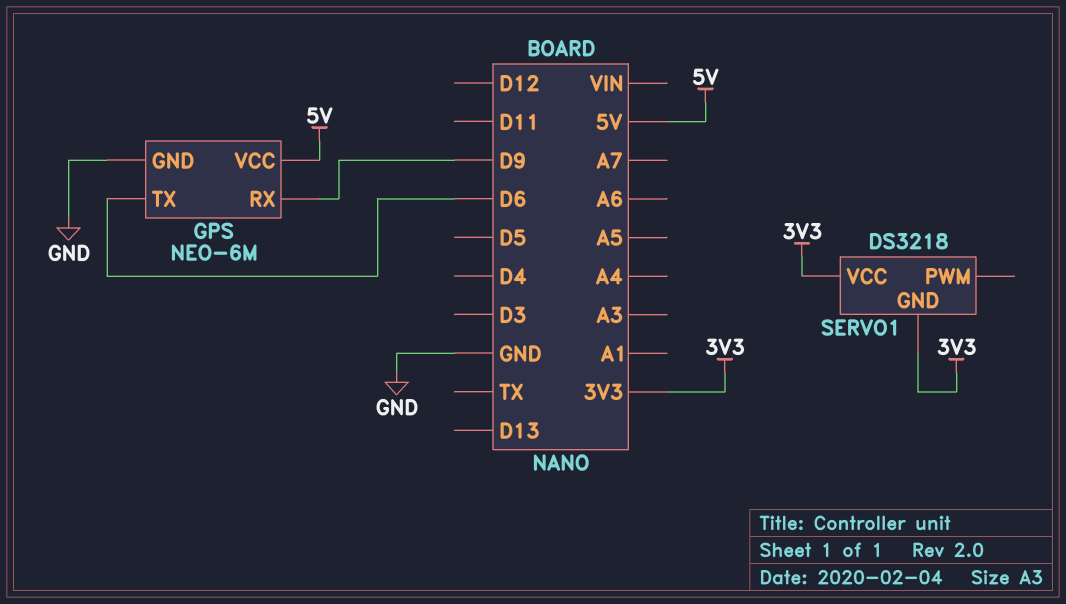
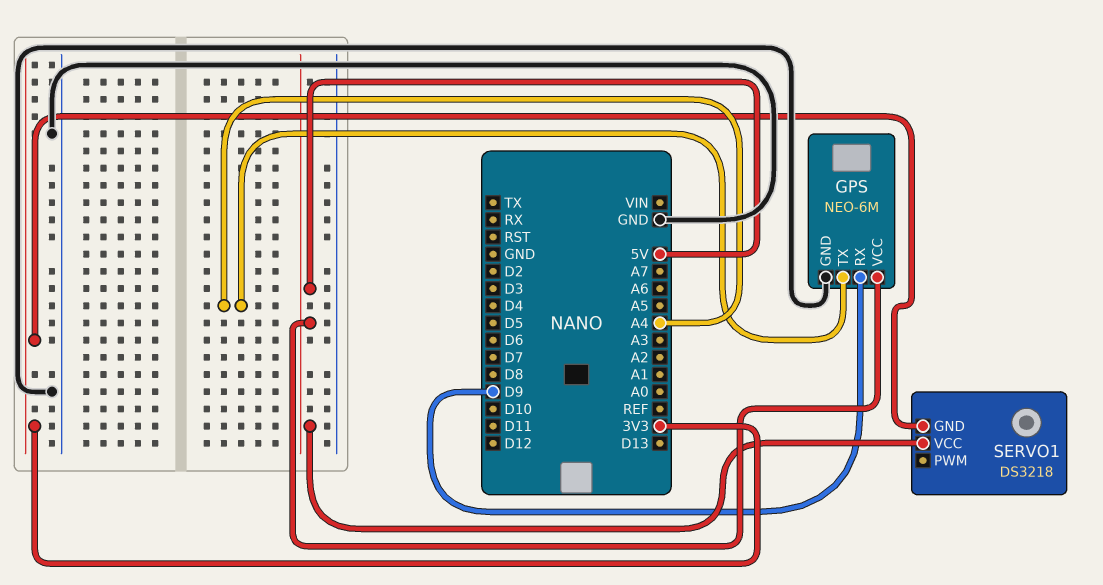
GPS pin TX: D6 -> A4
SERVO1 pin VCC: 3V3 -> 5V

